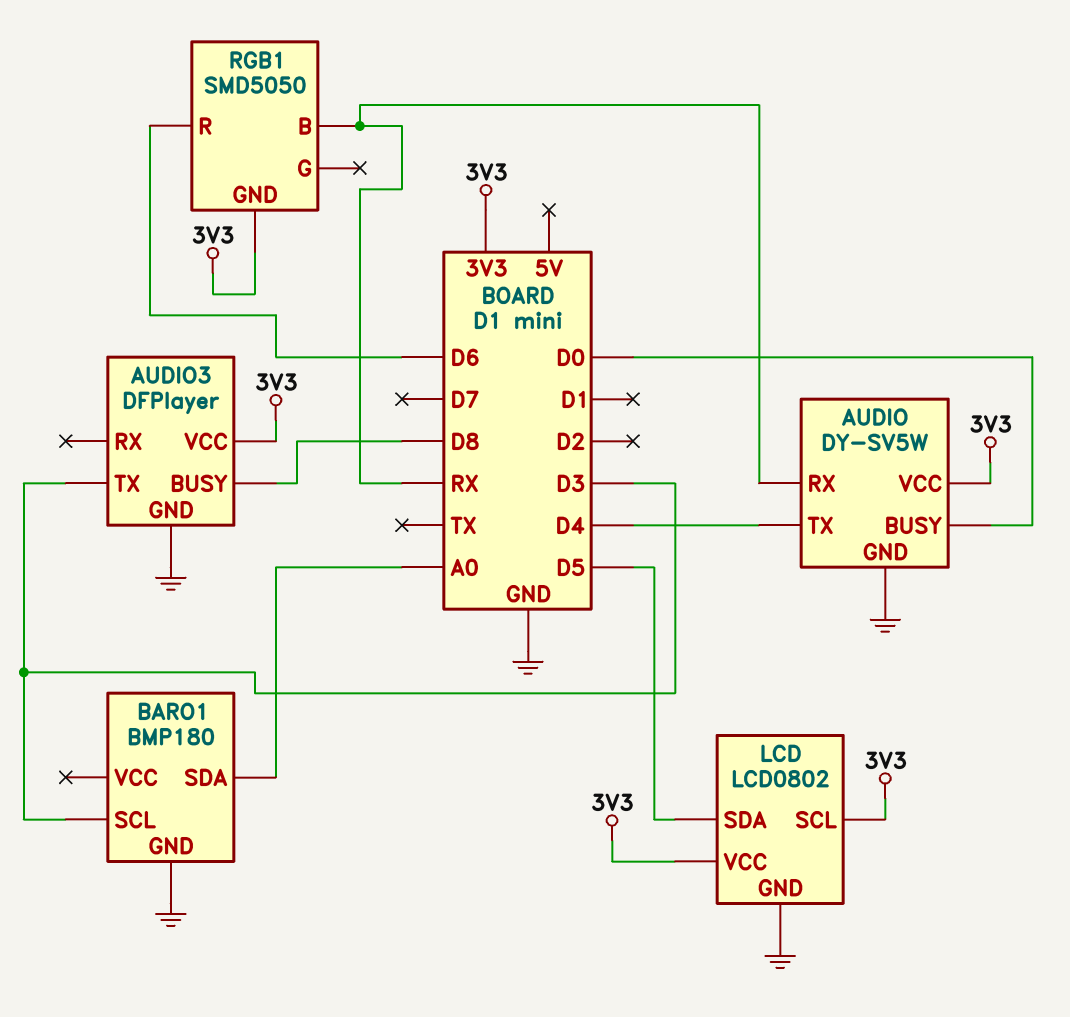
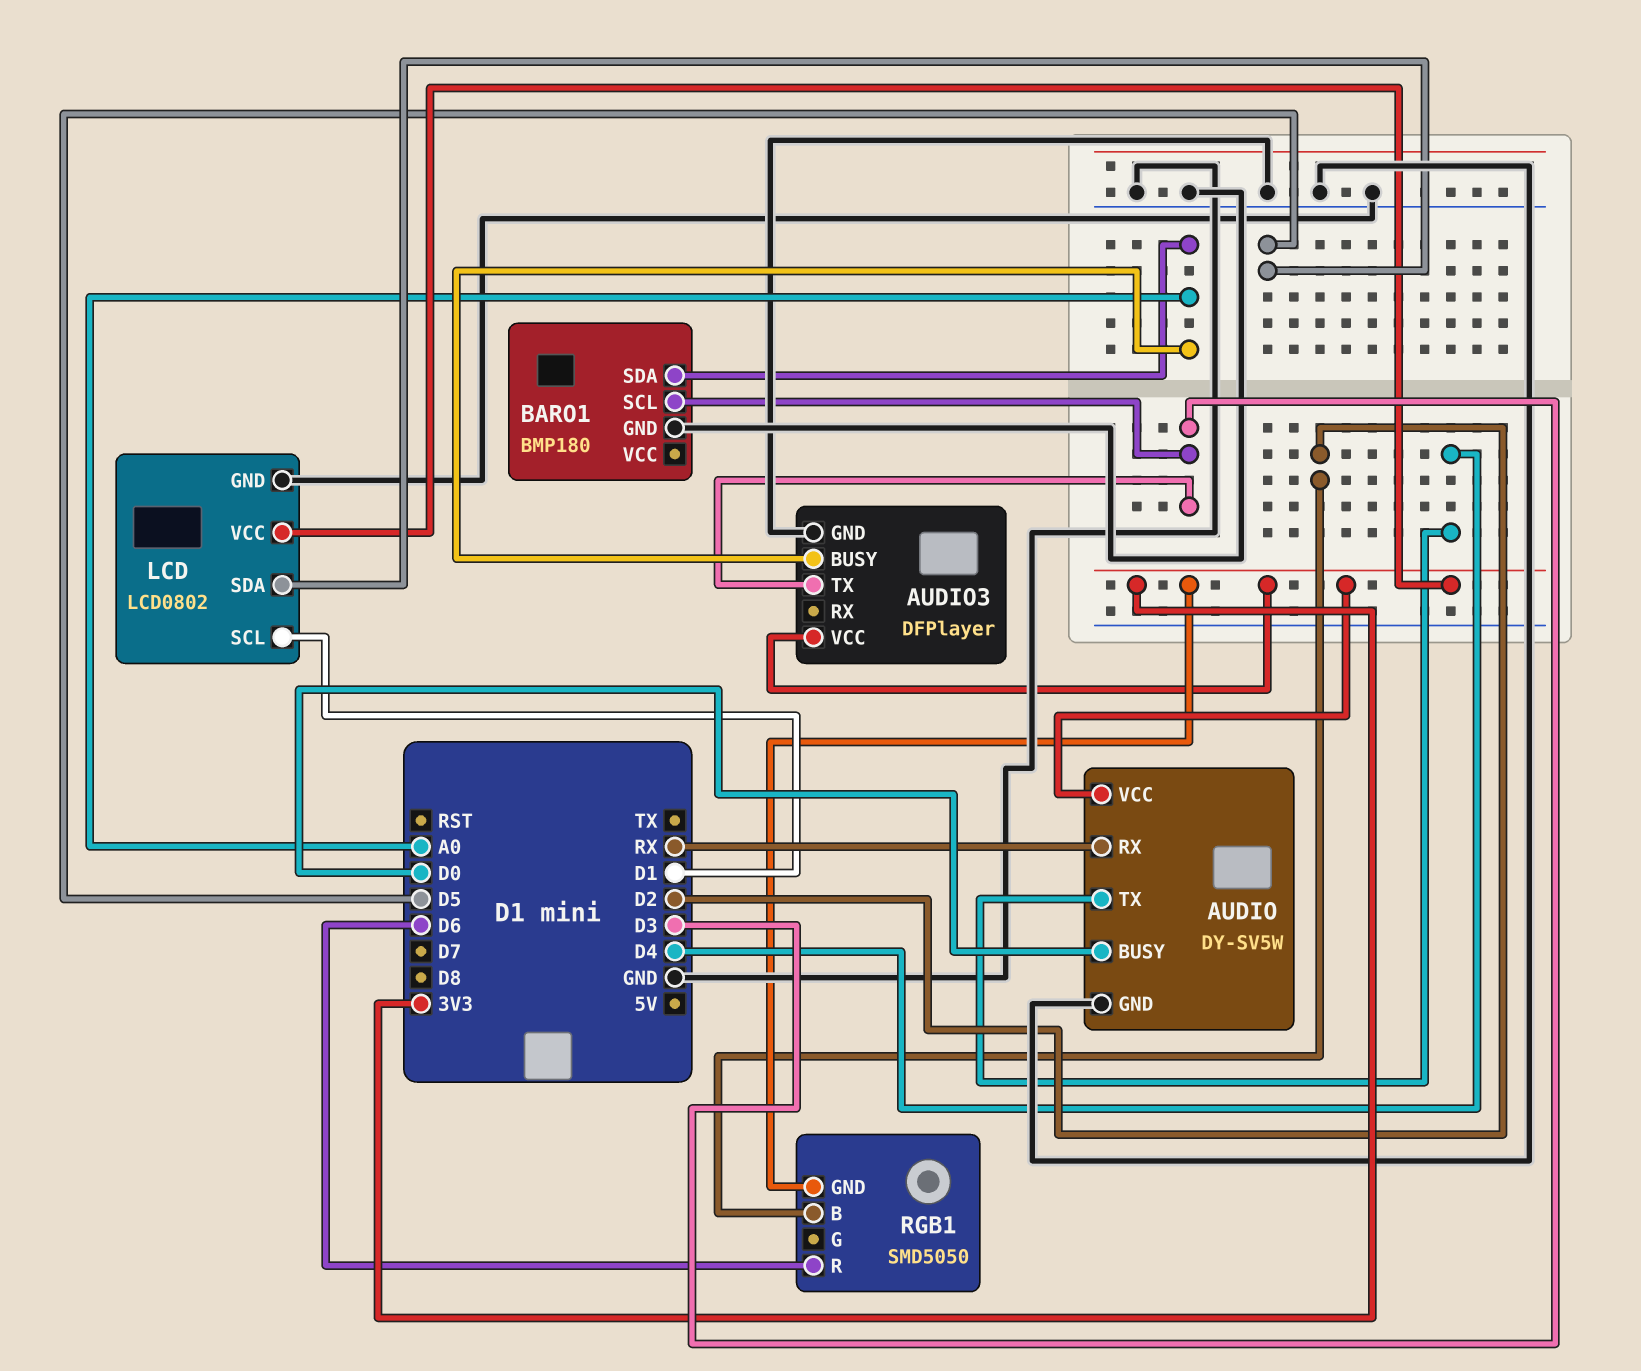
AUDIO3 pin BUSY: D8 -> A0
LCD pin SCL: 3V3 -> D1
RGB1 pin B: RX -> D2

